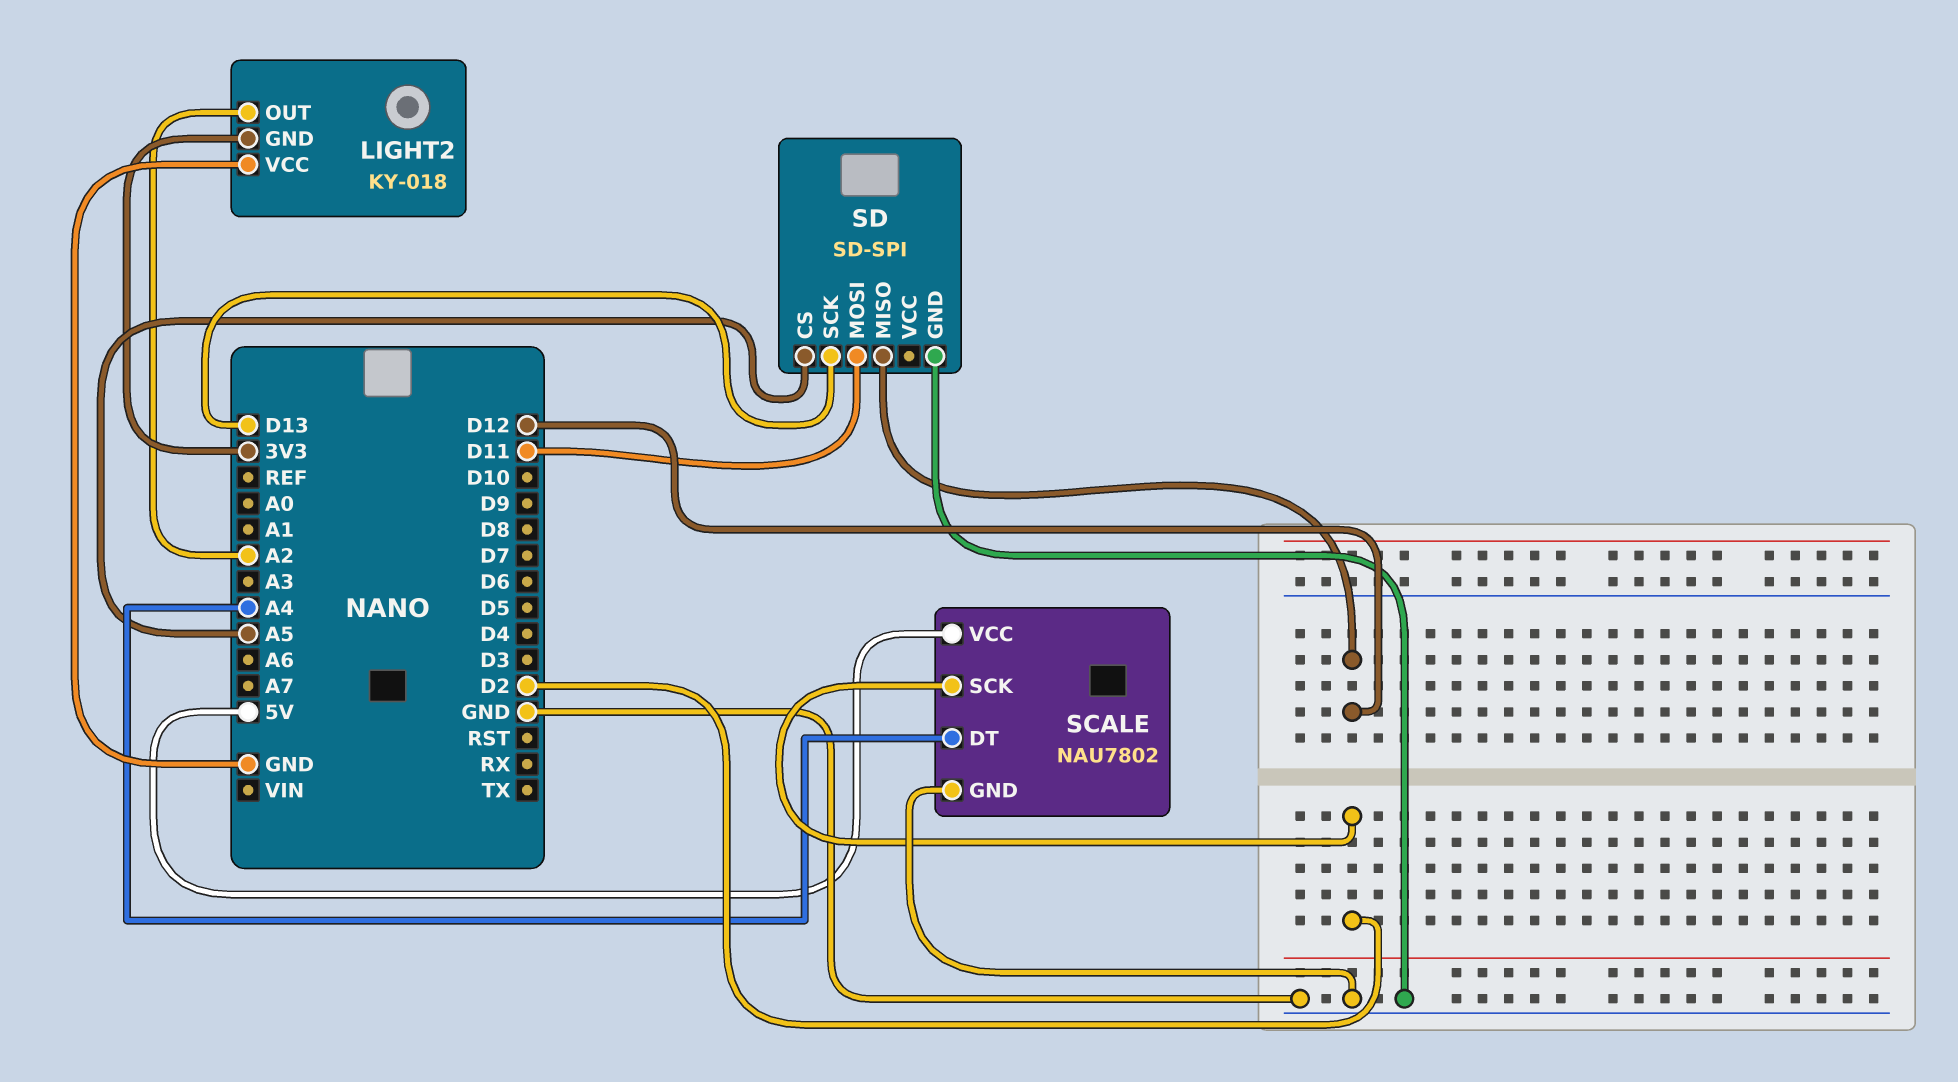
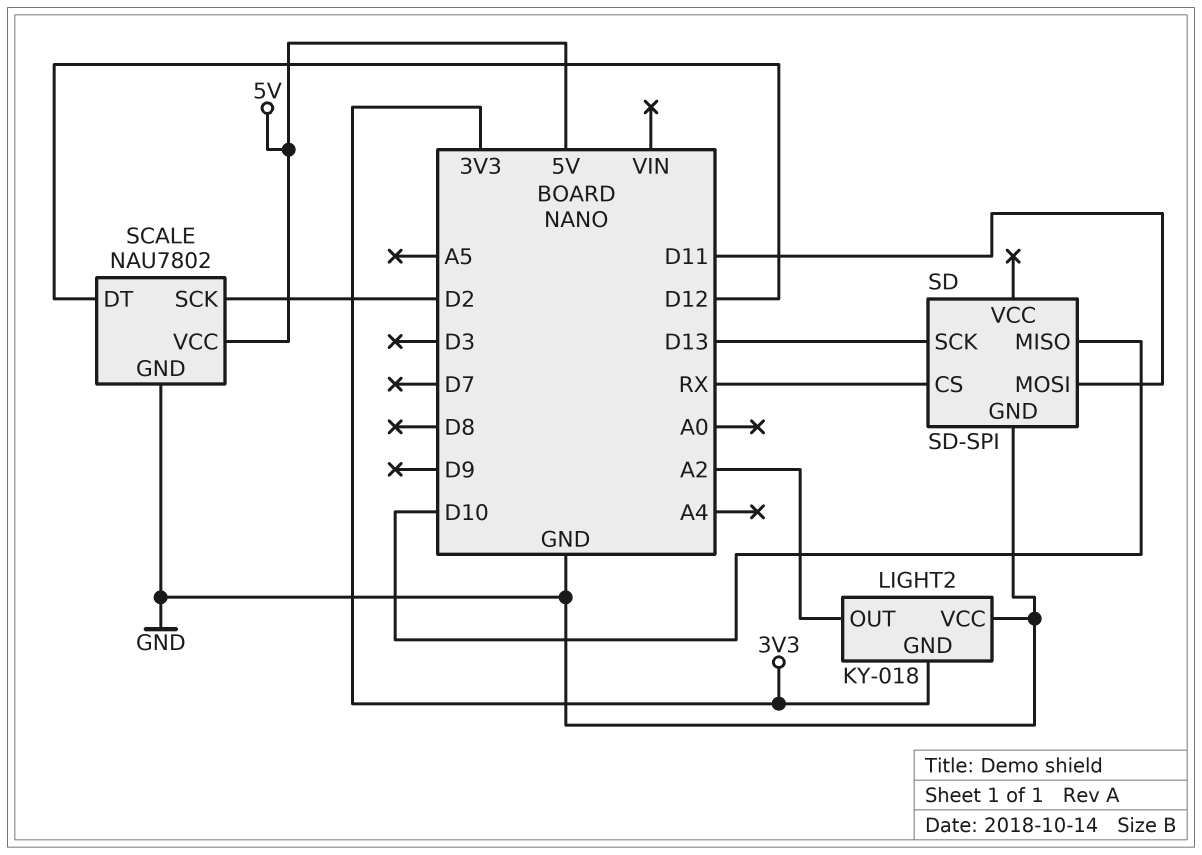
SCALE pin DT: A4 -> D12
SD pin CS: A5 -> RX
SD pin MISO: D12 -> D10

